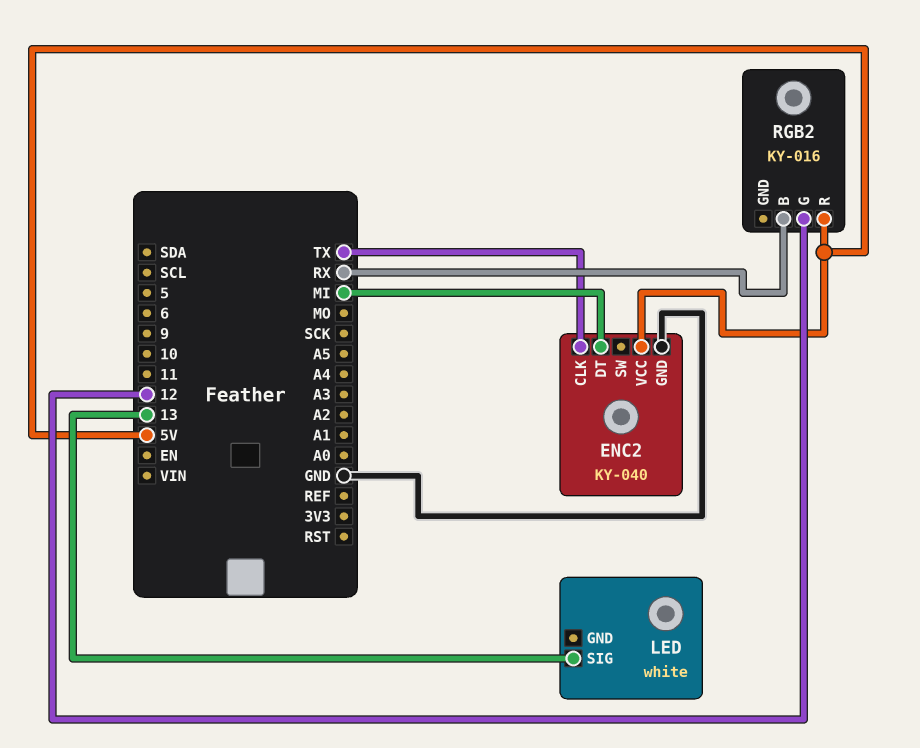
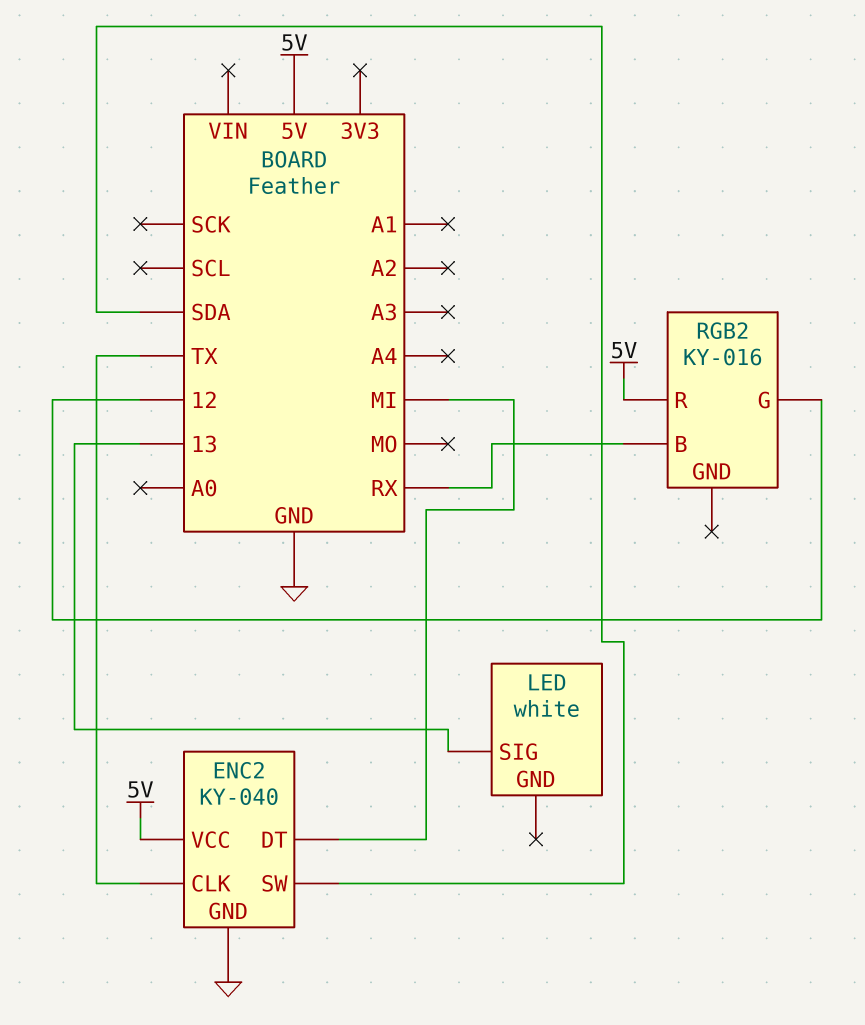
ENC2 pin SW: none -> SDA

